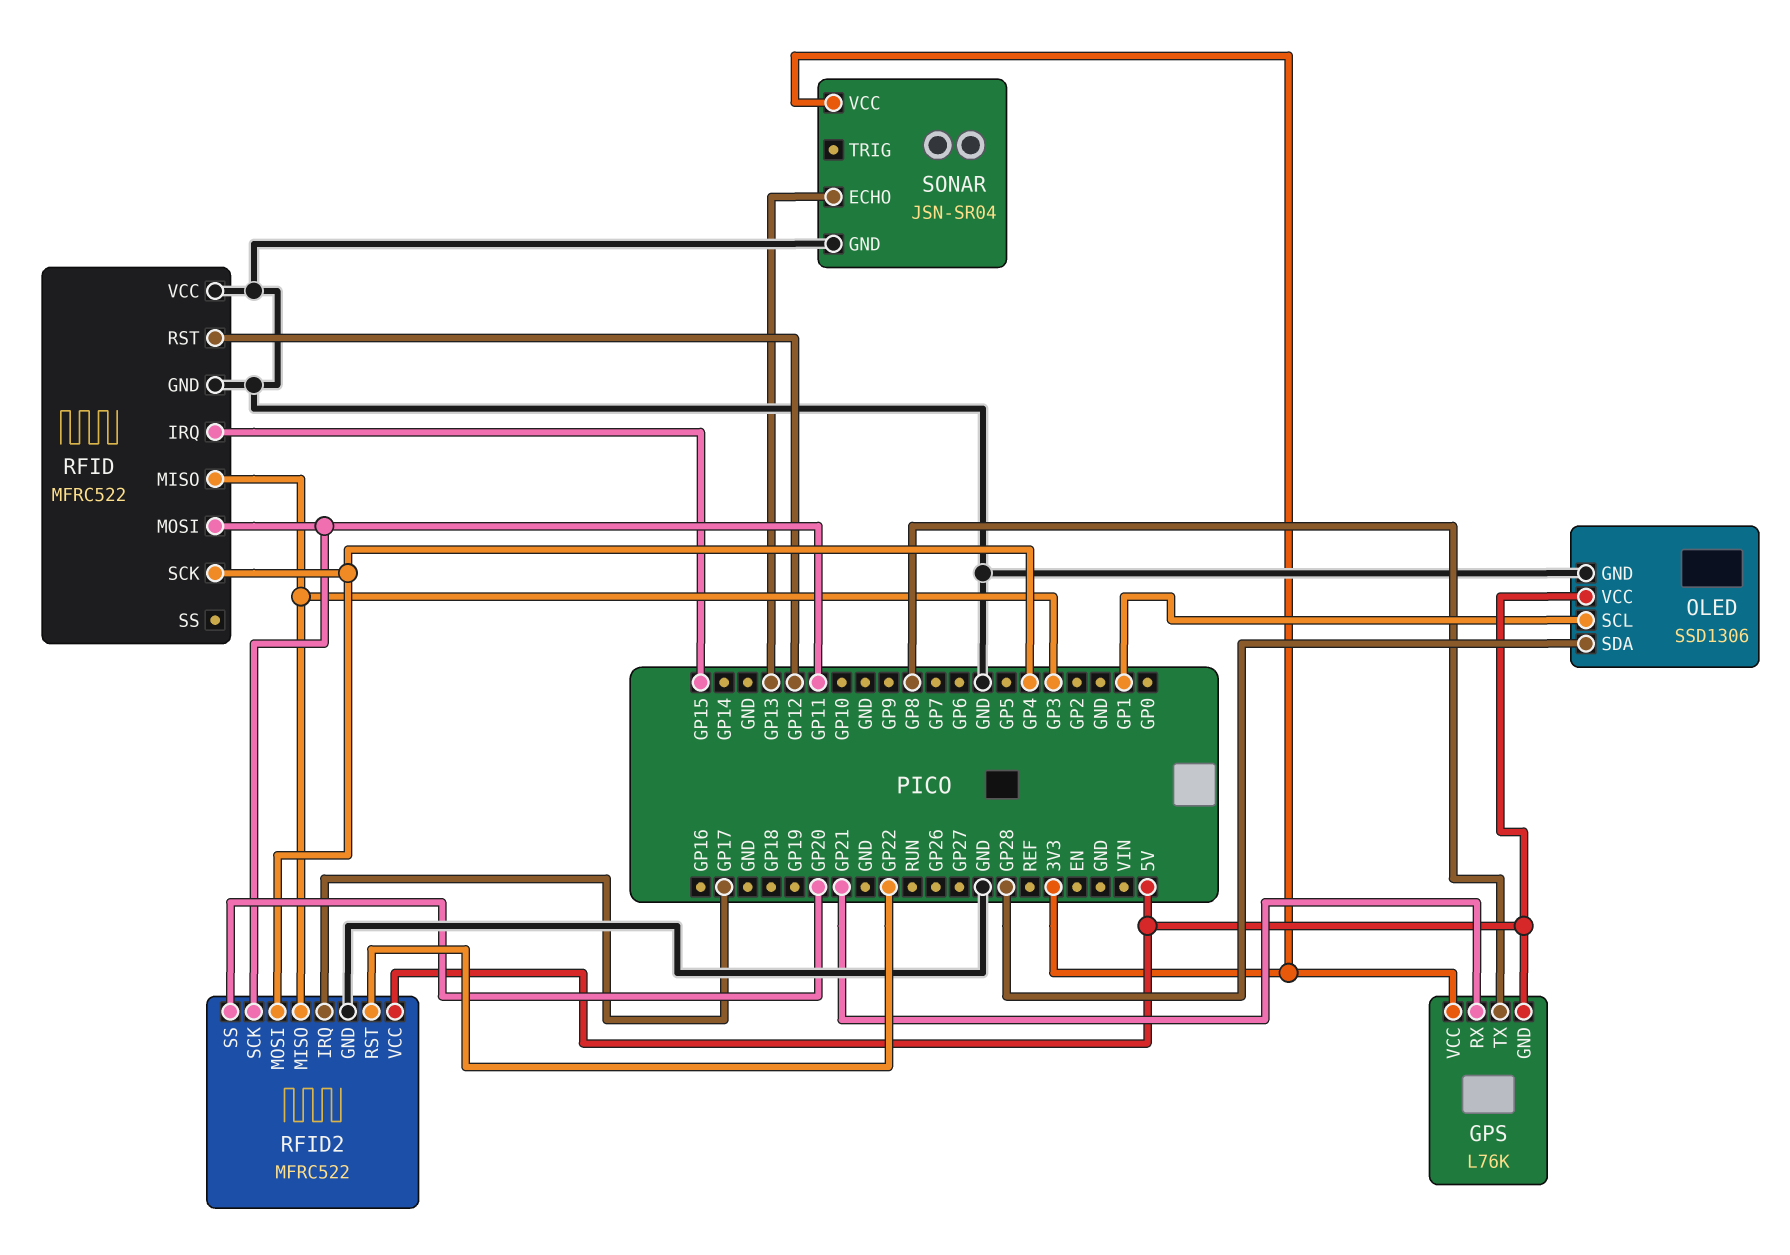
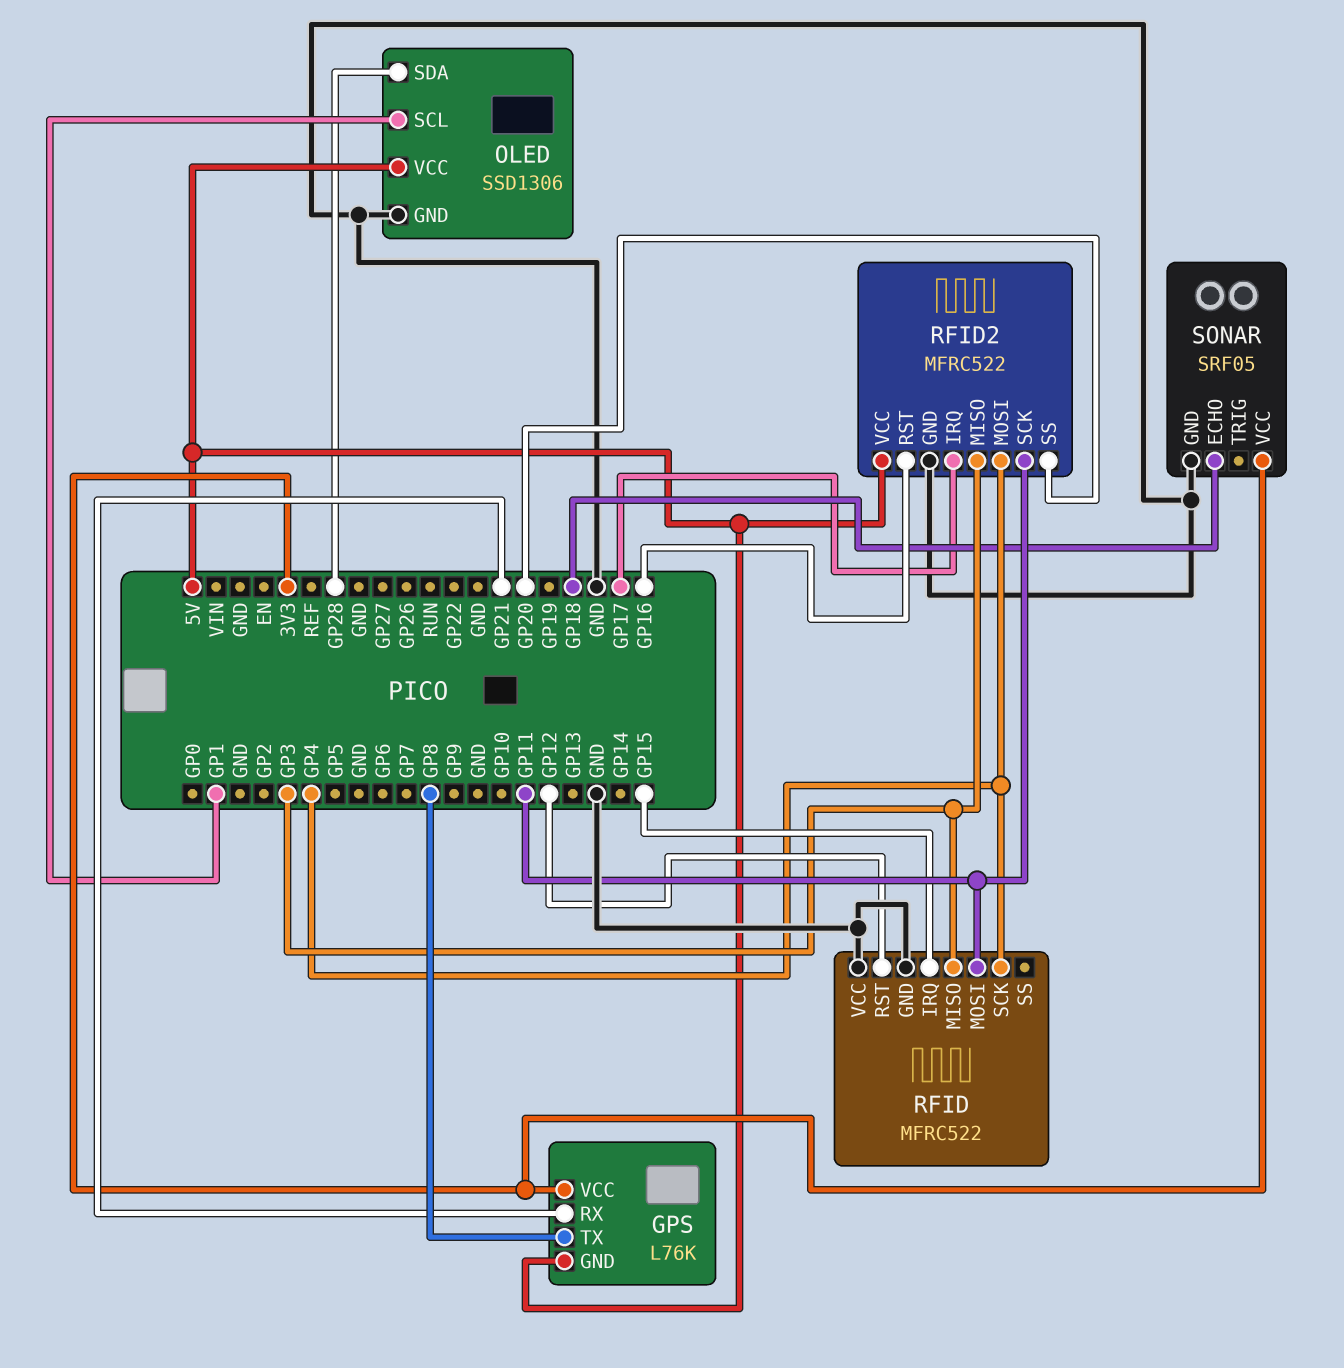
RFID2 pin RST: GP22 -> GP16
SONAR: JSN-SR04 -> SRF05
SONAR pin ECHO: GP13 -> GP18

